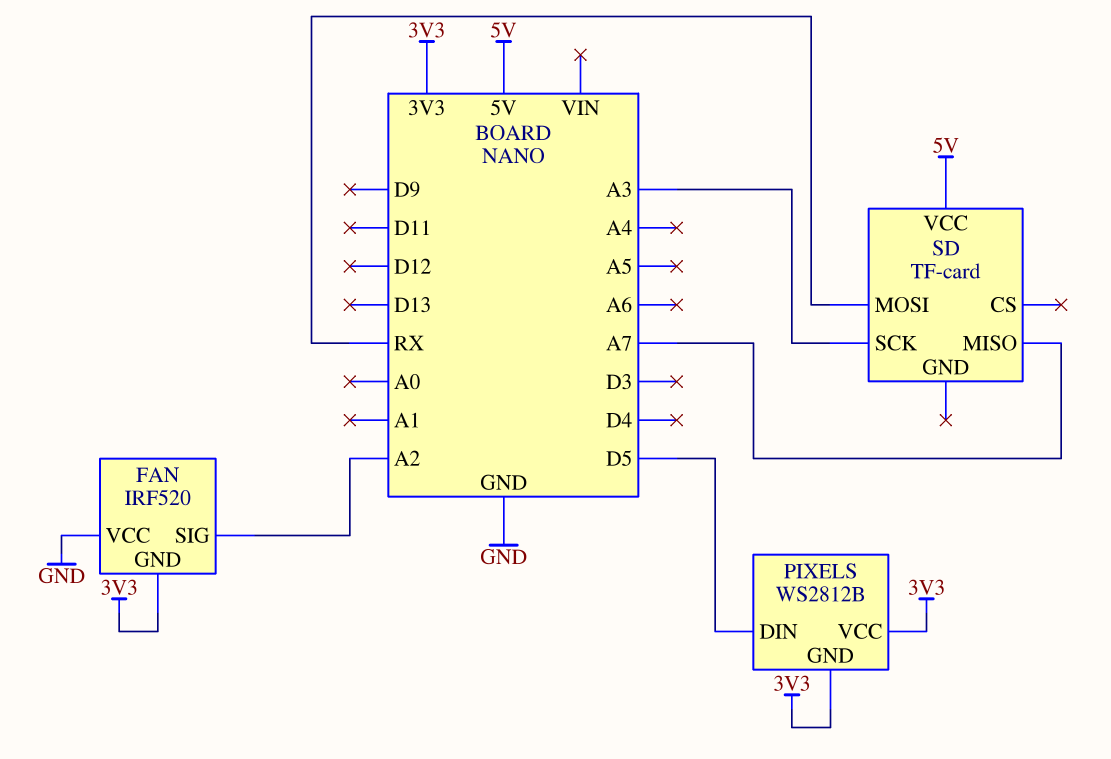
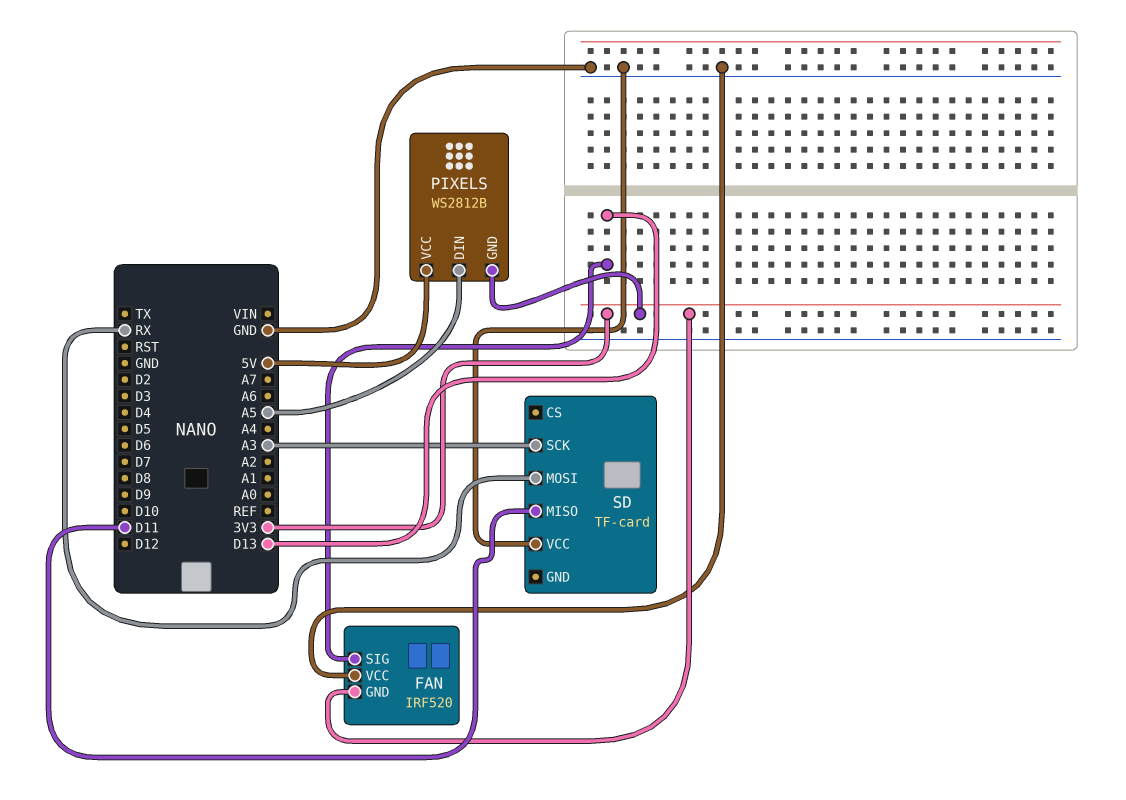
FAN pin SIG: A2 -> D13
PIXELS pin DIN: D5 -> A5
PIXELS pin VCC: 3V3 -> 5V
SD pin MISO: A7 -> D11
SD pin VCC: 5V -> GND

